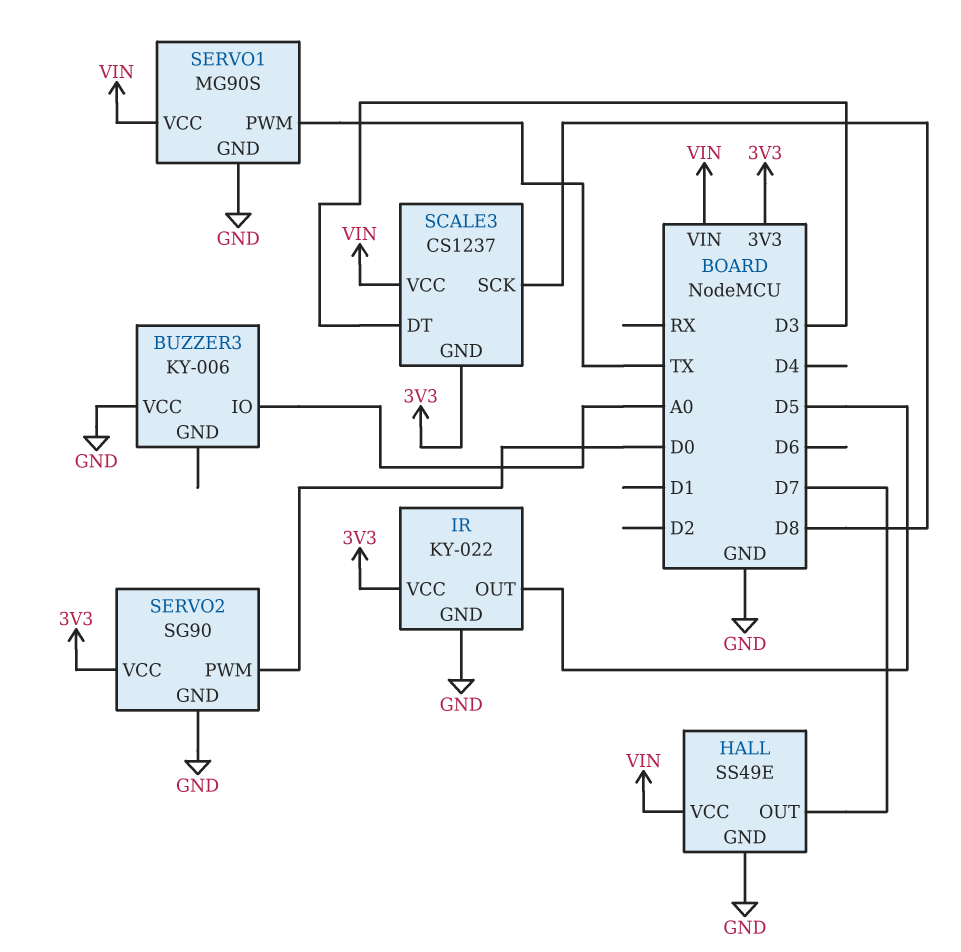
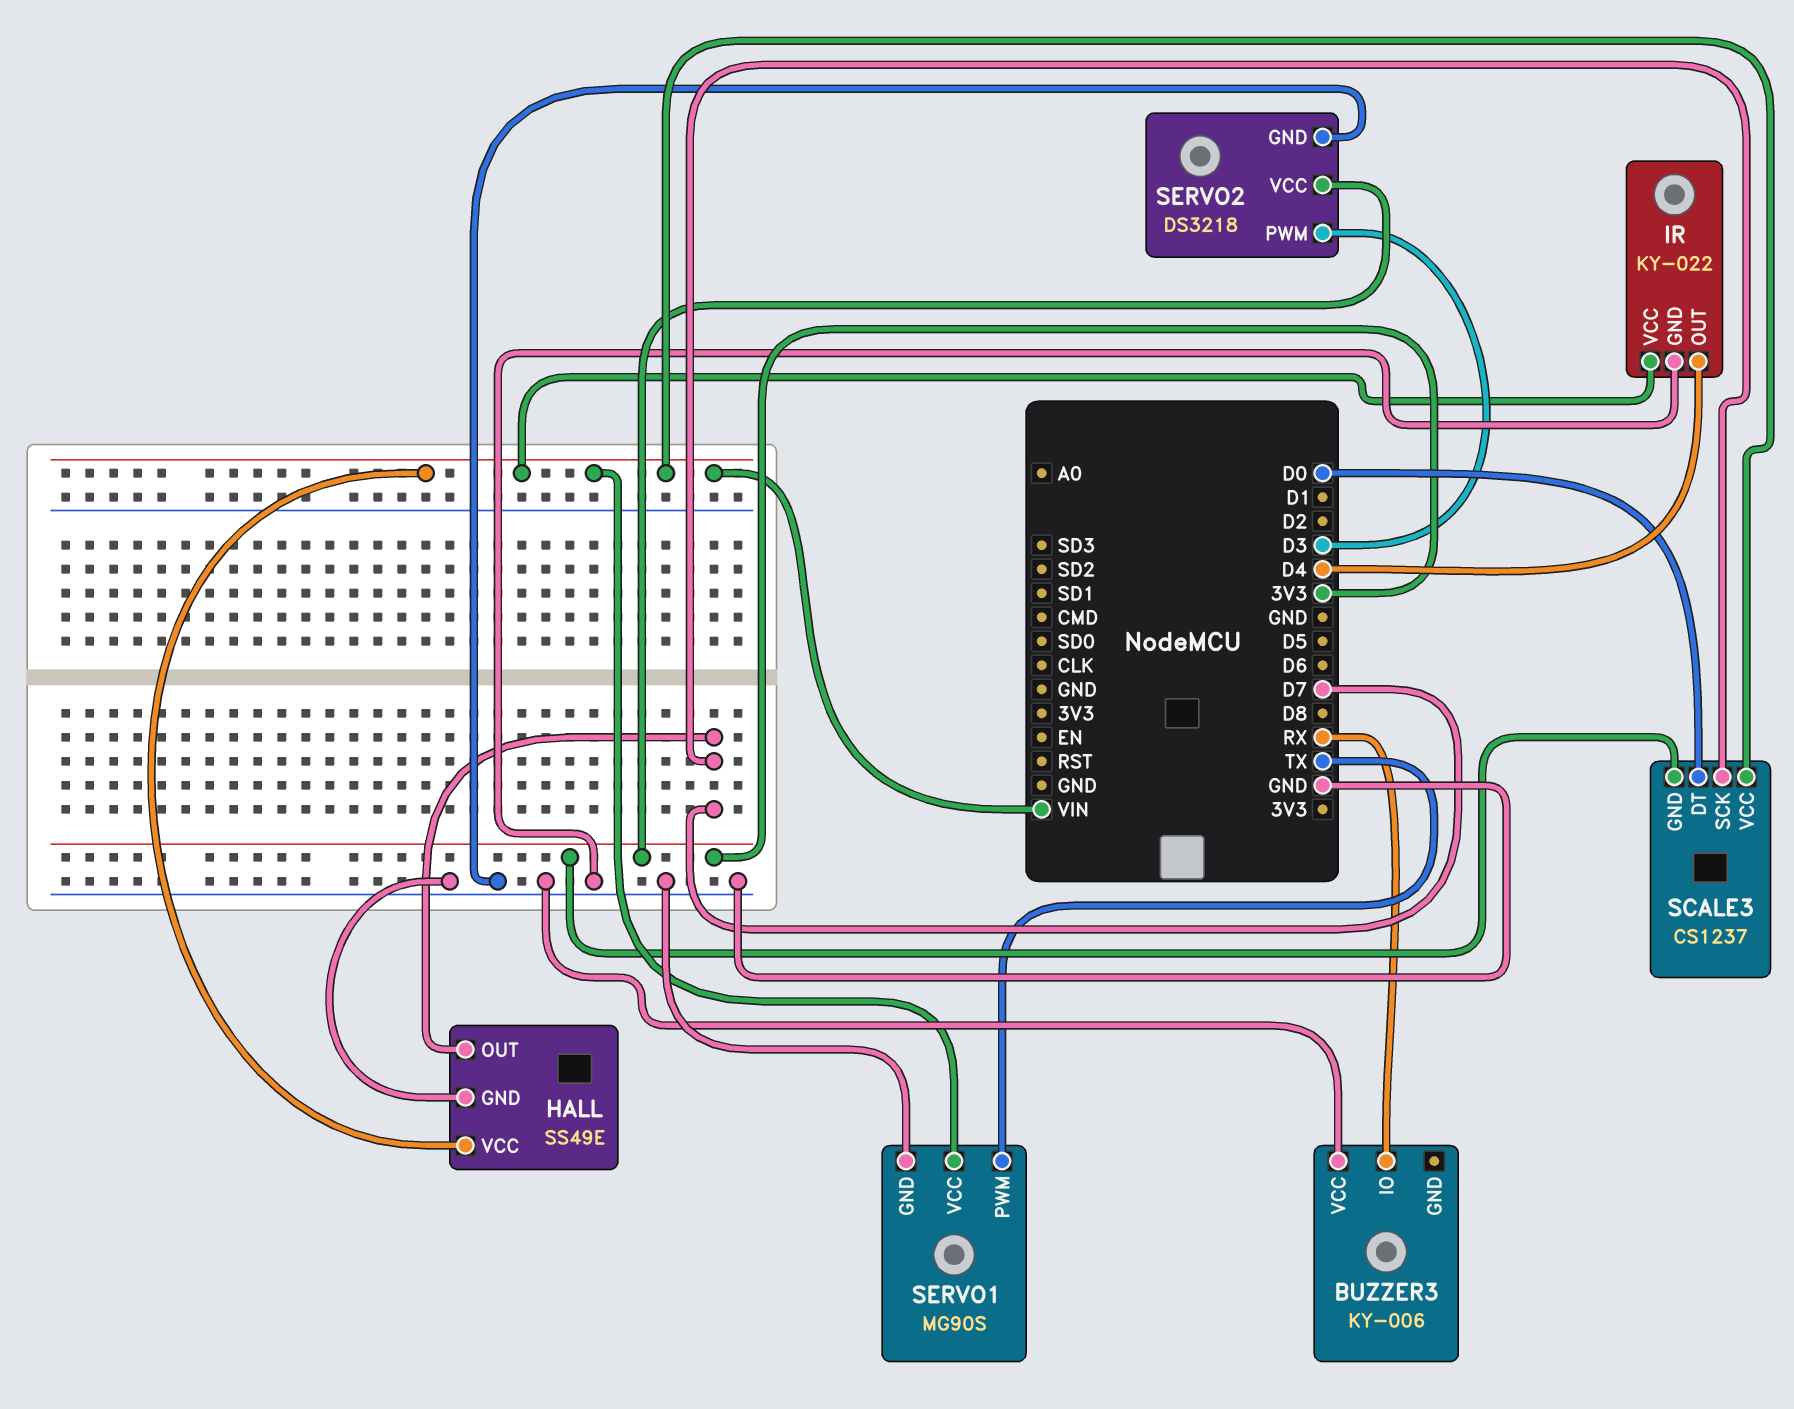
BUZZER3 pin IO: A0 -> RX
IR pin OUT: D5 -> D4
IR pin VCC: 3V3 -> VIN
SCALE3 pin DT: D3 -> D0
SCALE3 pin SCK: D8 -> D7
SERVO2: SG90 -> DS3218
SERVO2 pin PWM: D0 -> D3

